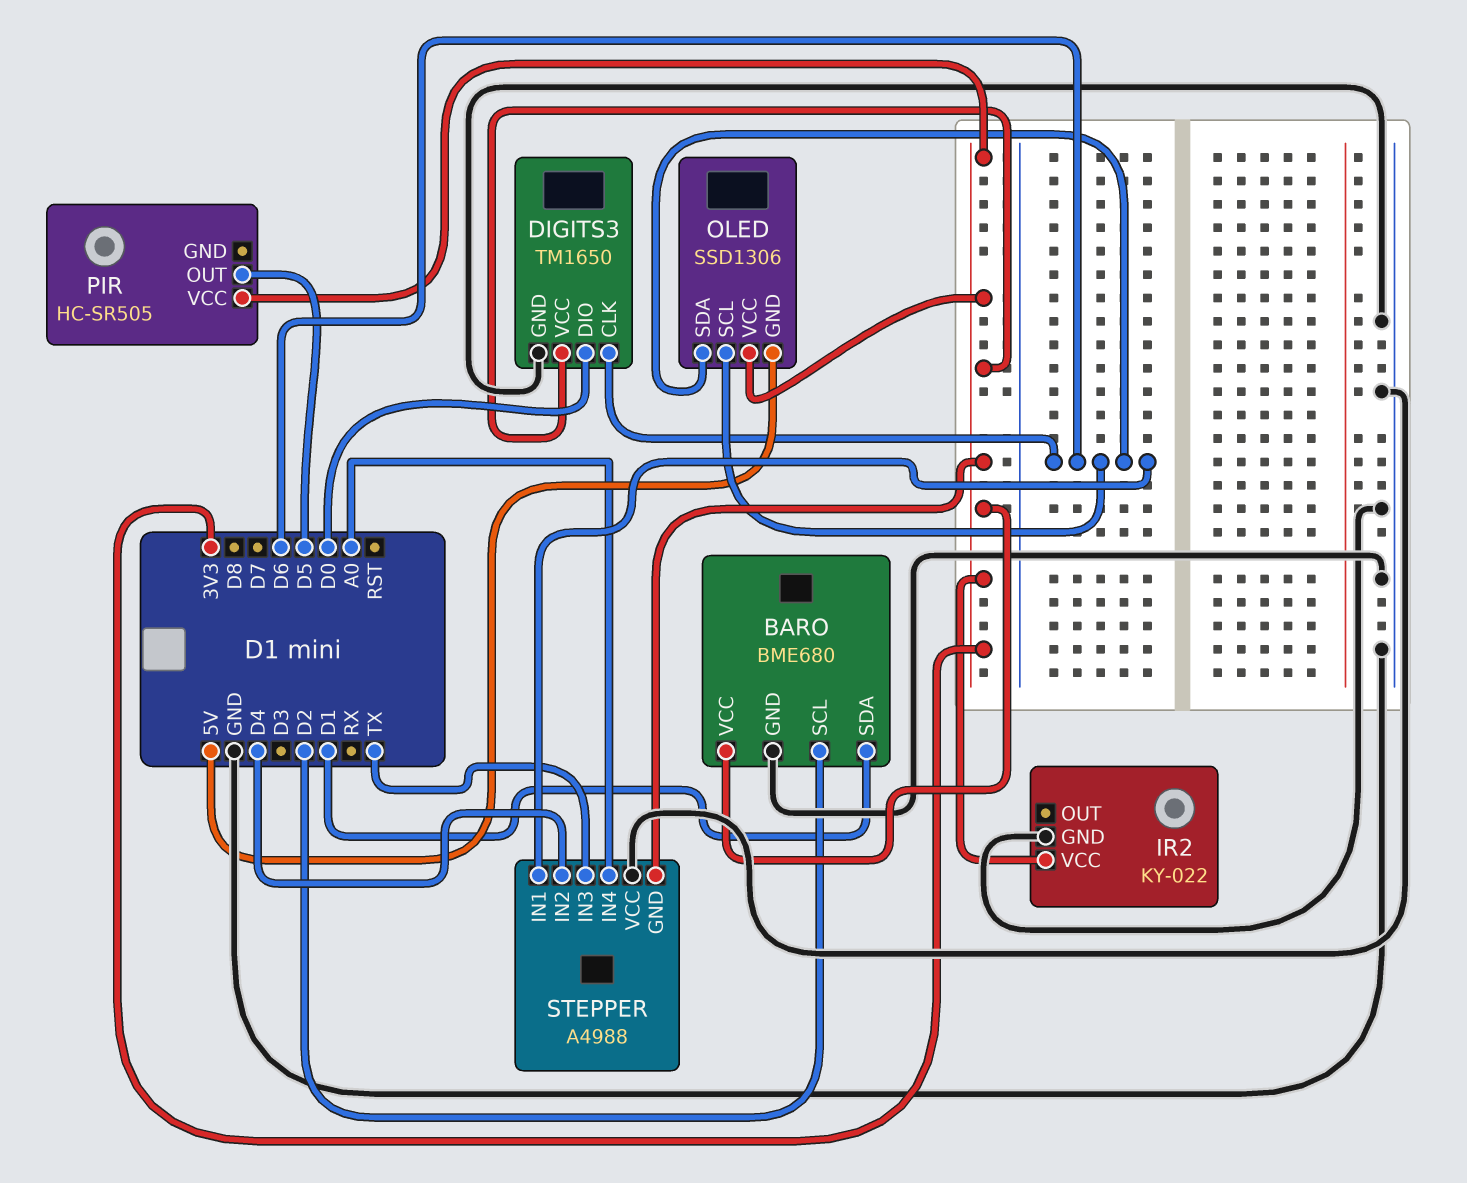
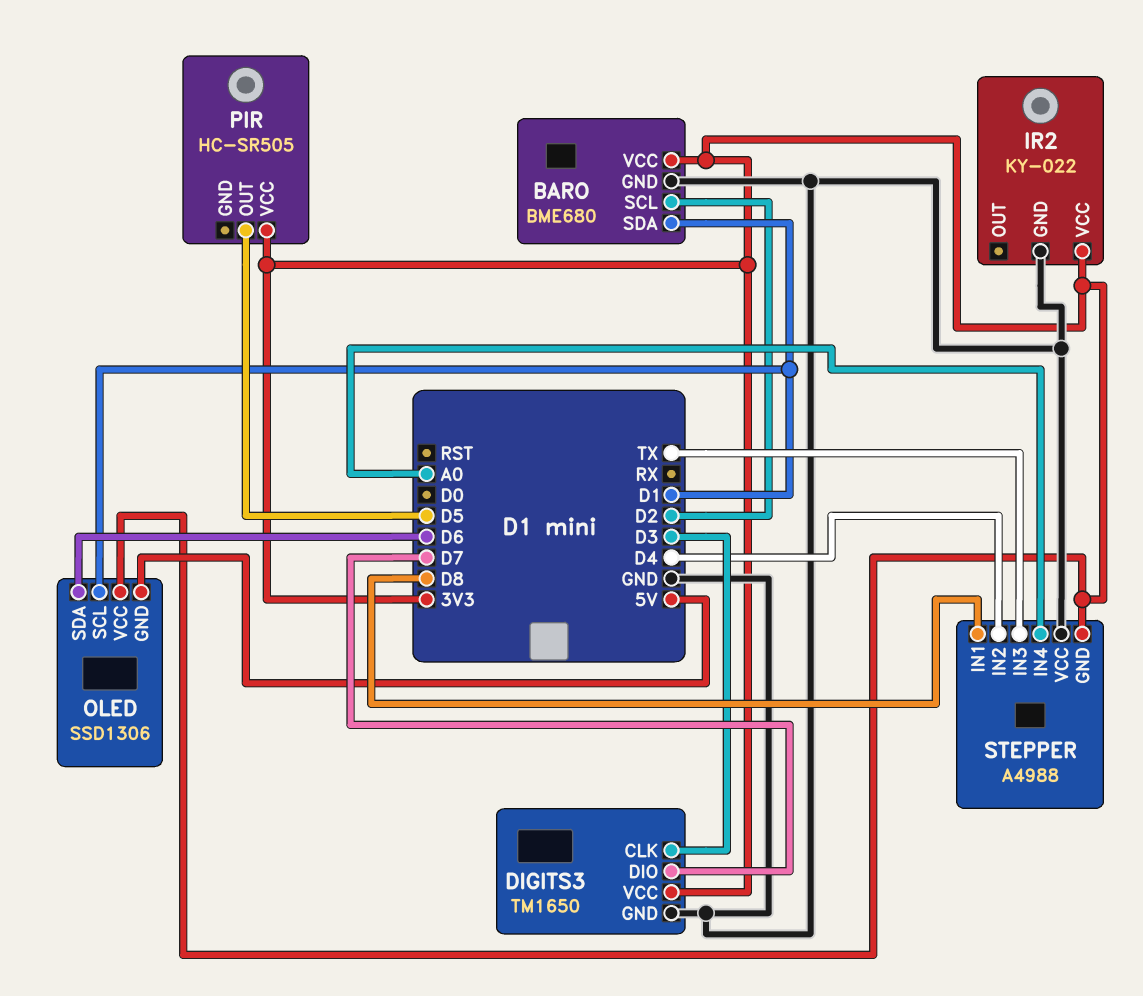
DIGITS3 pin CLK: D6 -> D3
DIGITS3 pin DIO: D0 -> D7
OLED pin SCL: D6 -> D1
STEPPER pin IN1: D6 -> D8

